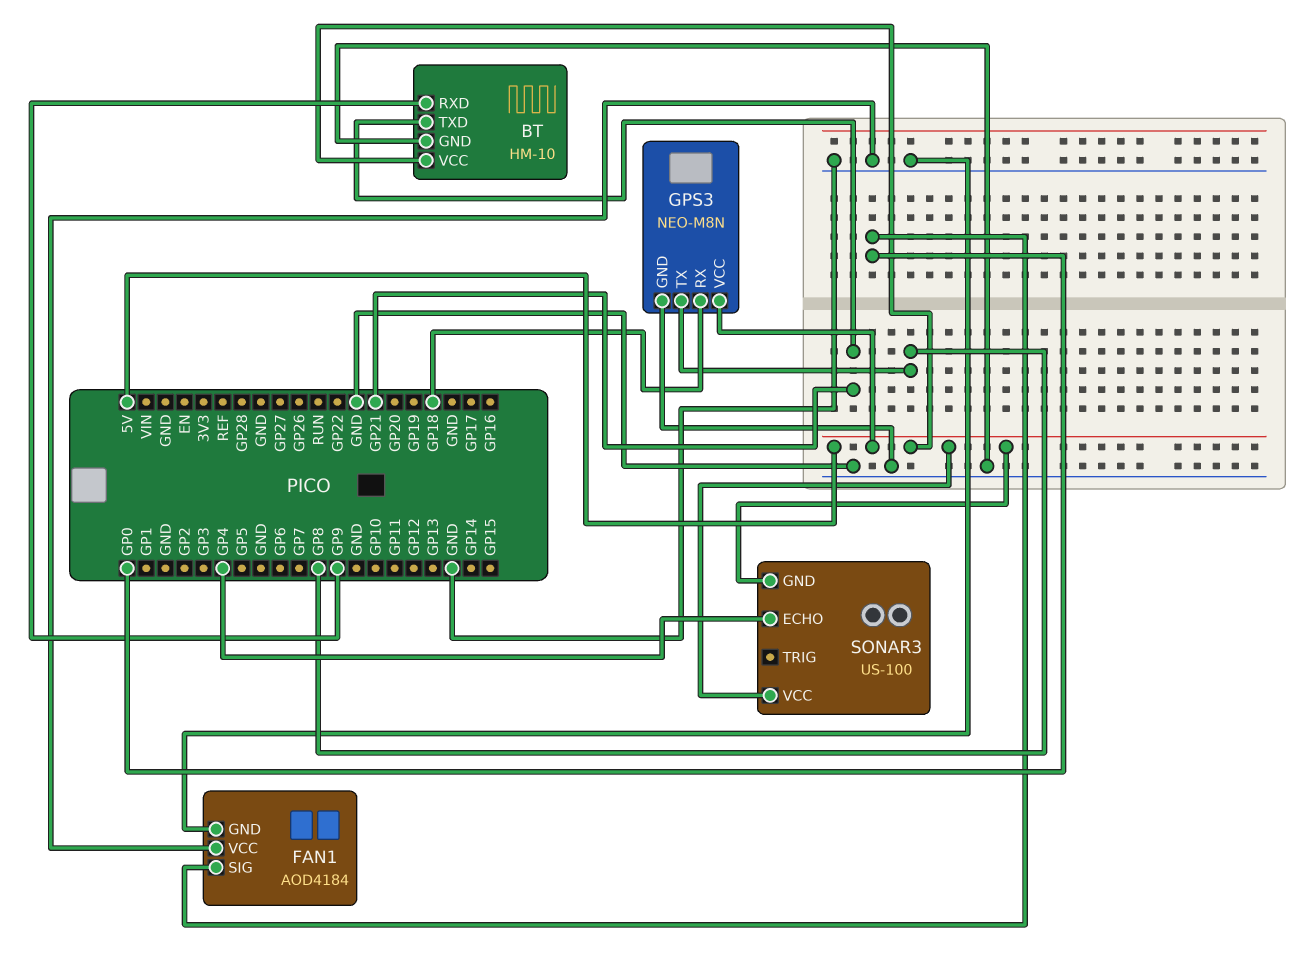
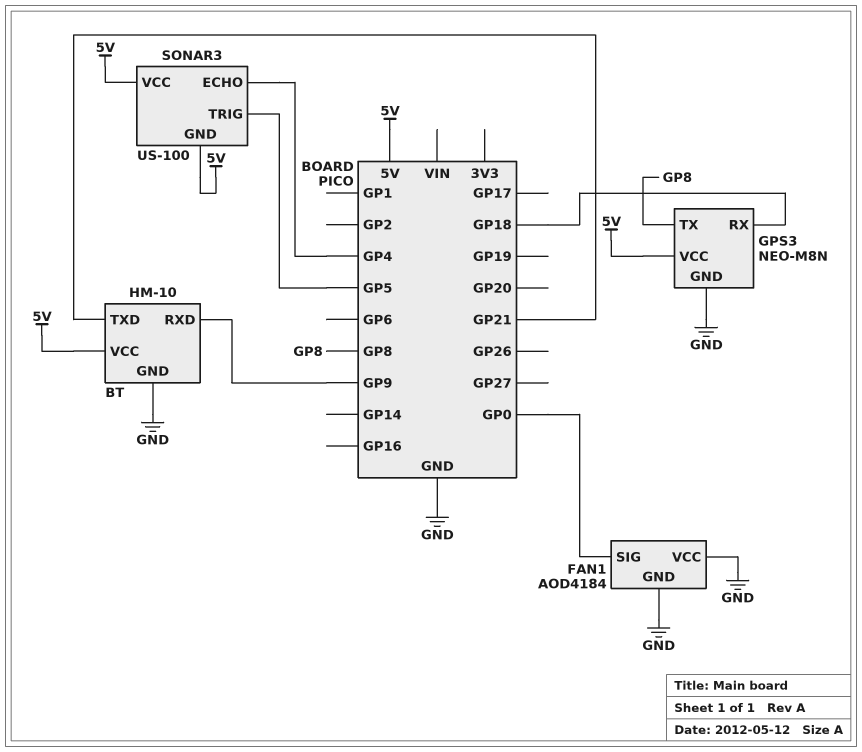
SONAR3 pin TRIG: none -> GP5

